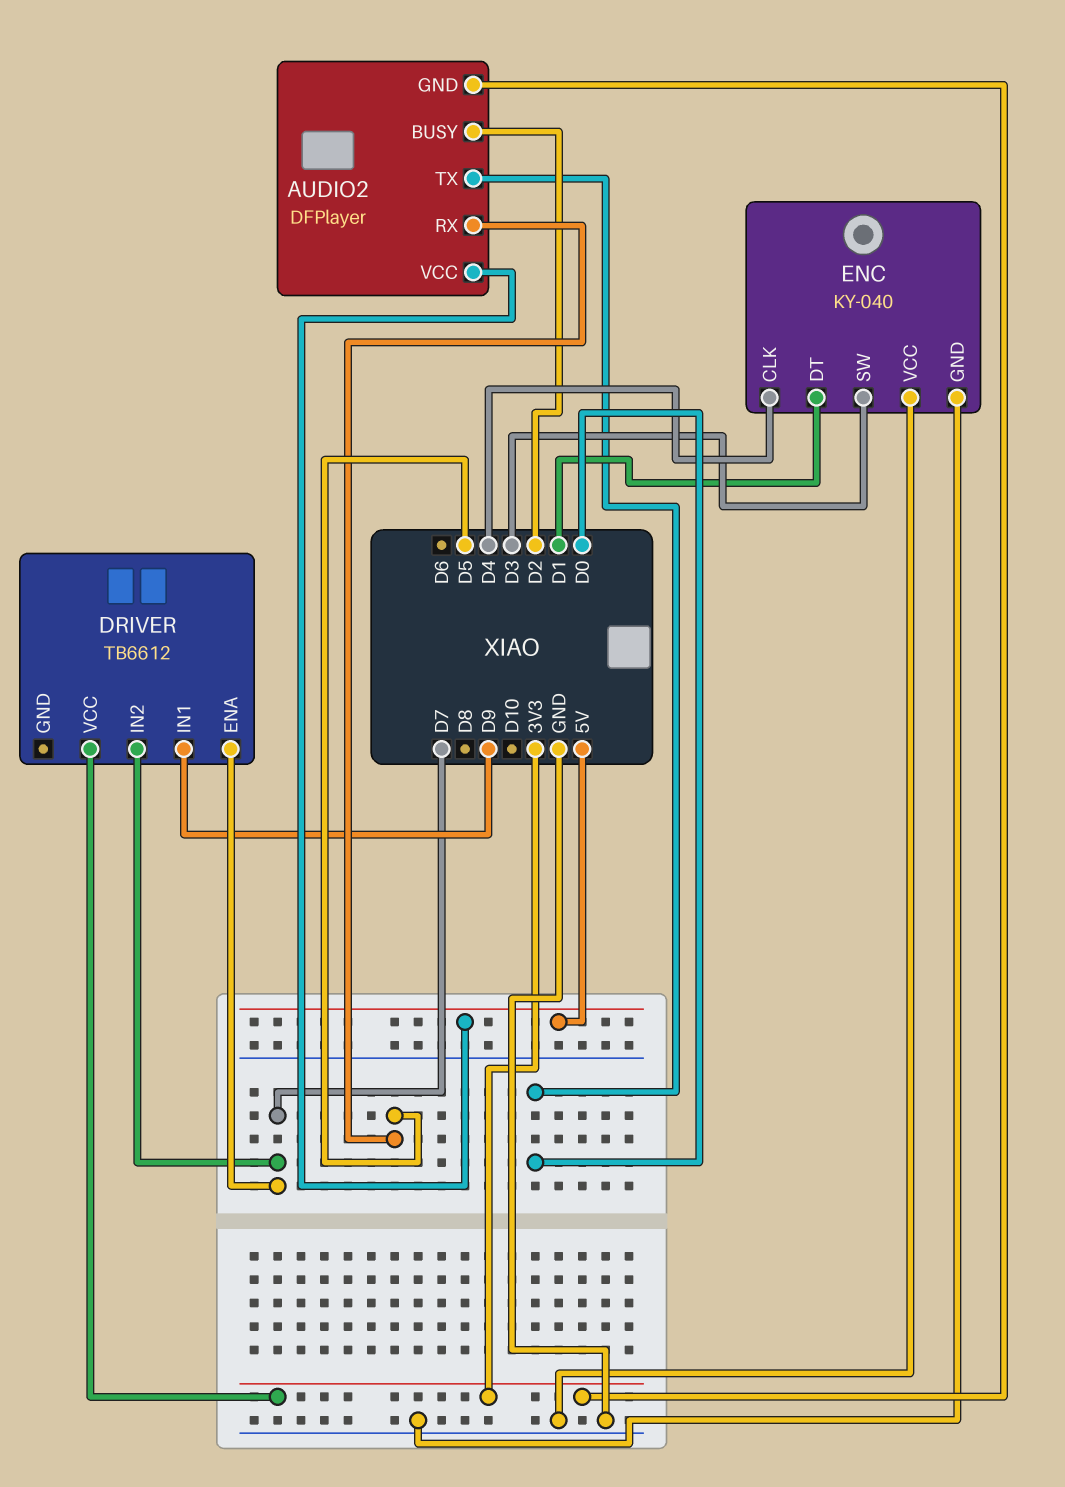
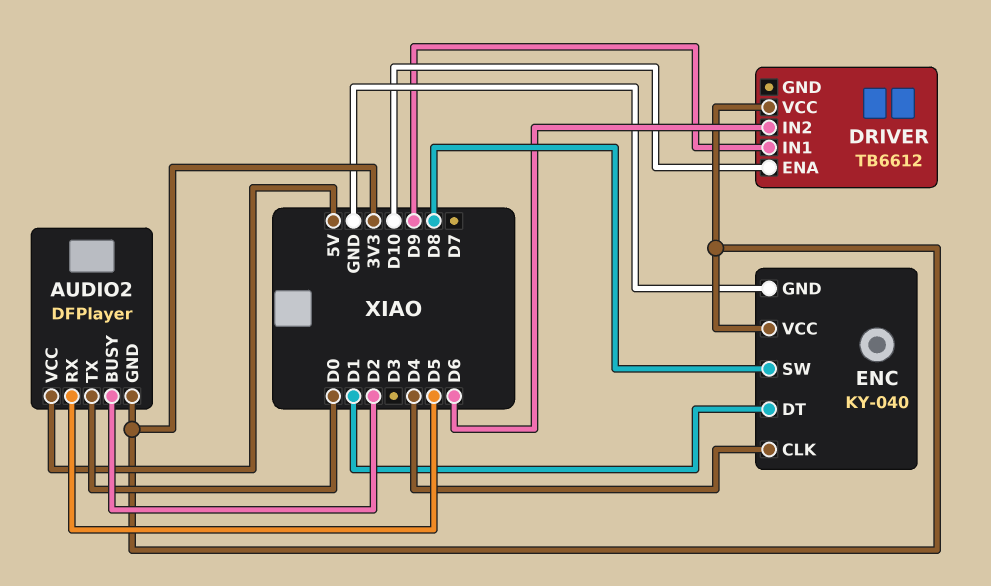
DRIVER pin ENA: D7 -> D10
DRIVER pin IN2: D7 -> D6
ENC pin SW: D3 -> D8
ENC pin VCC: GND -> 3V3

